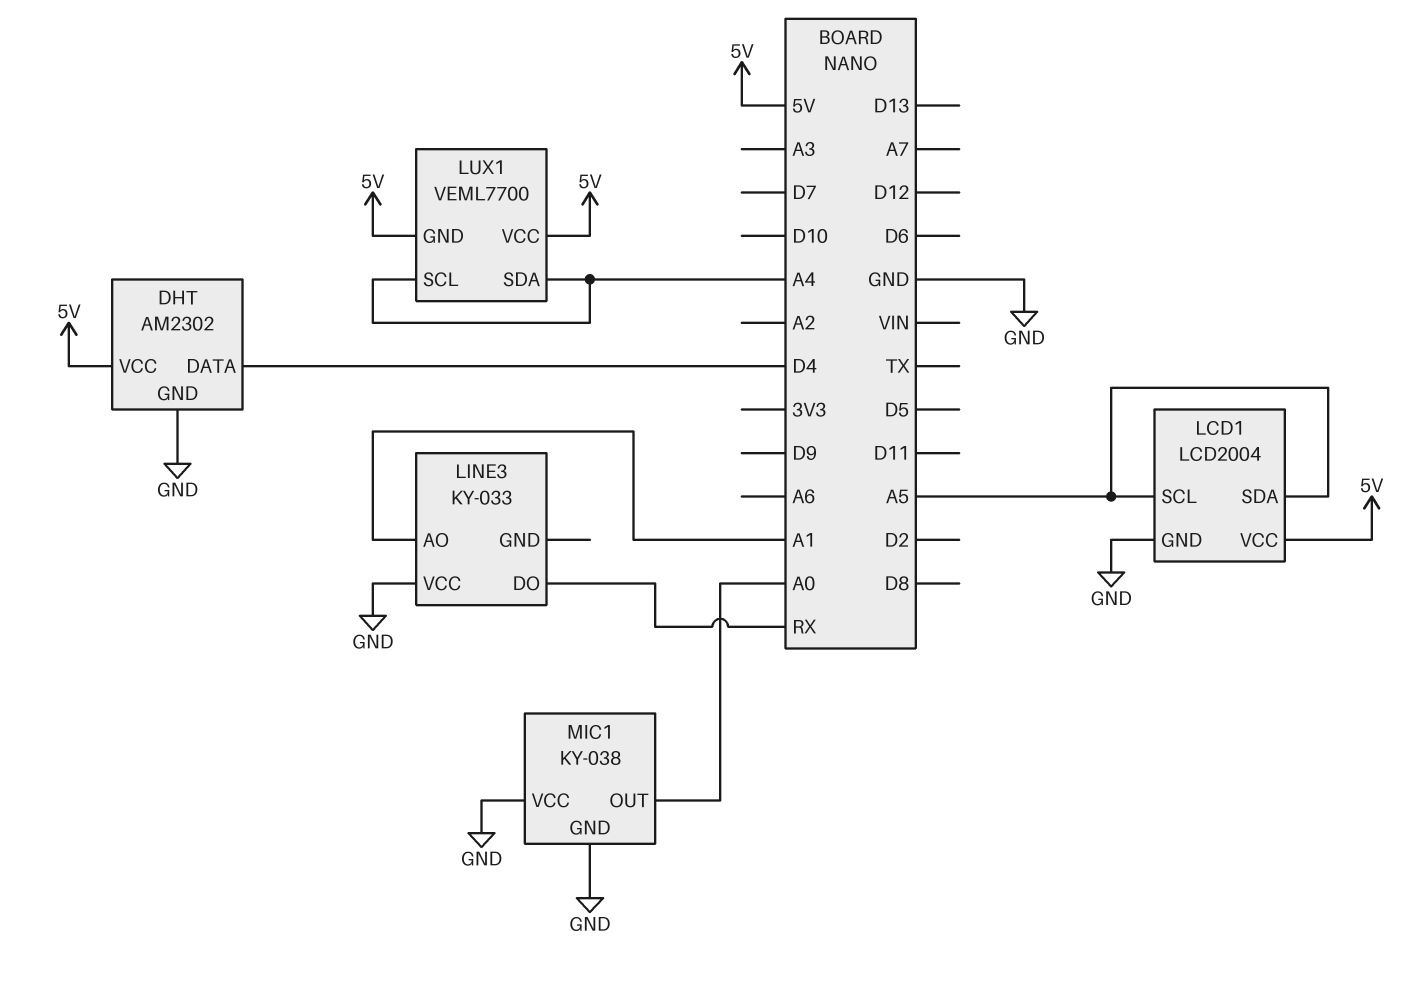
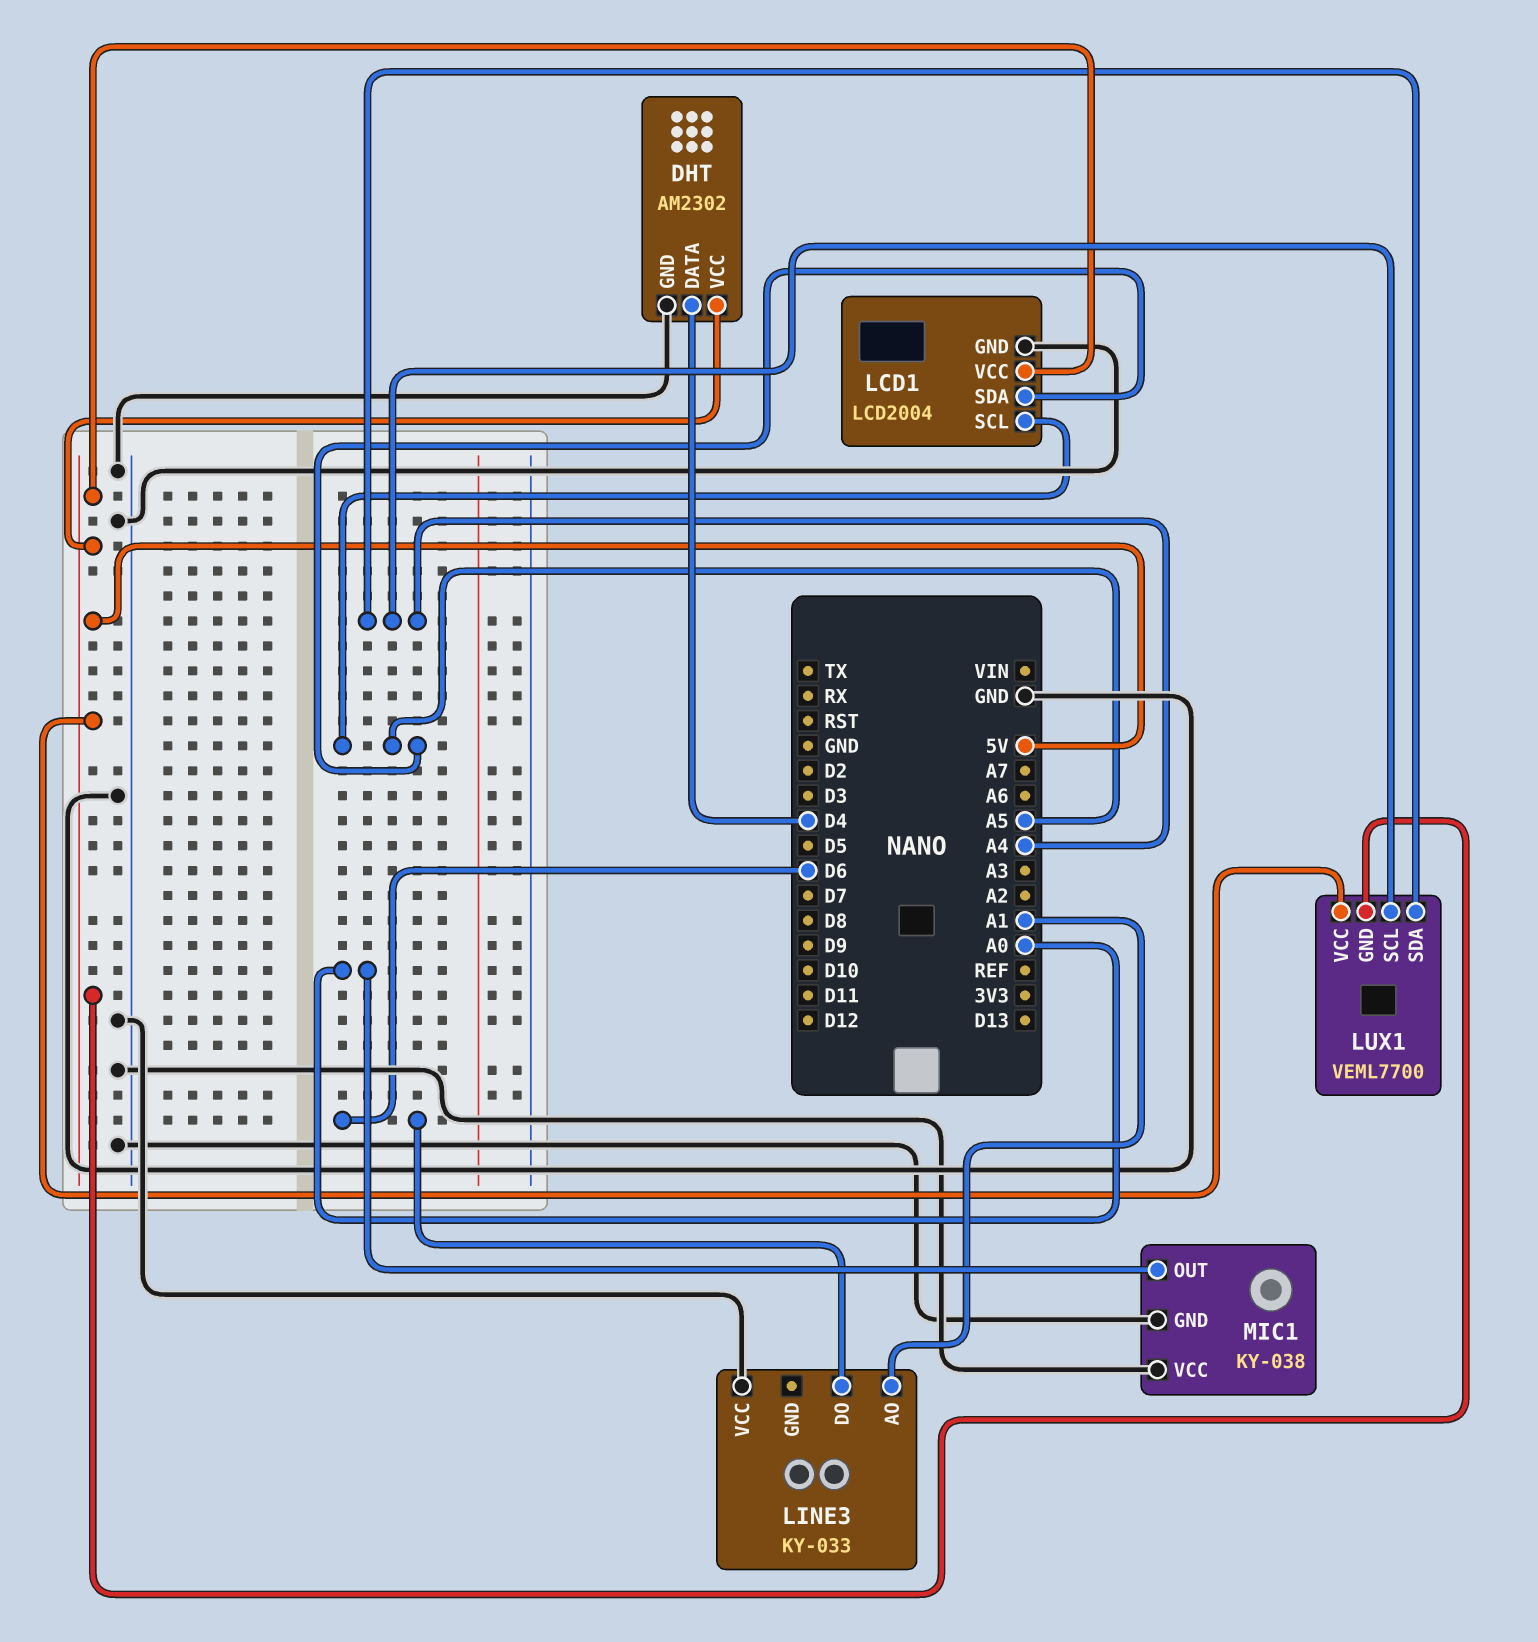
LINE3 pin DO: RX -> D6

